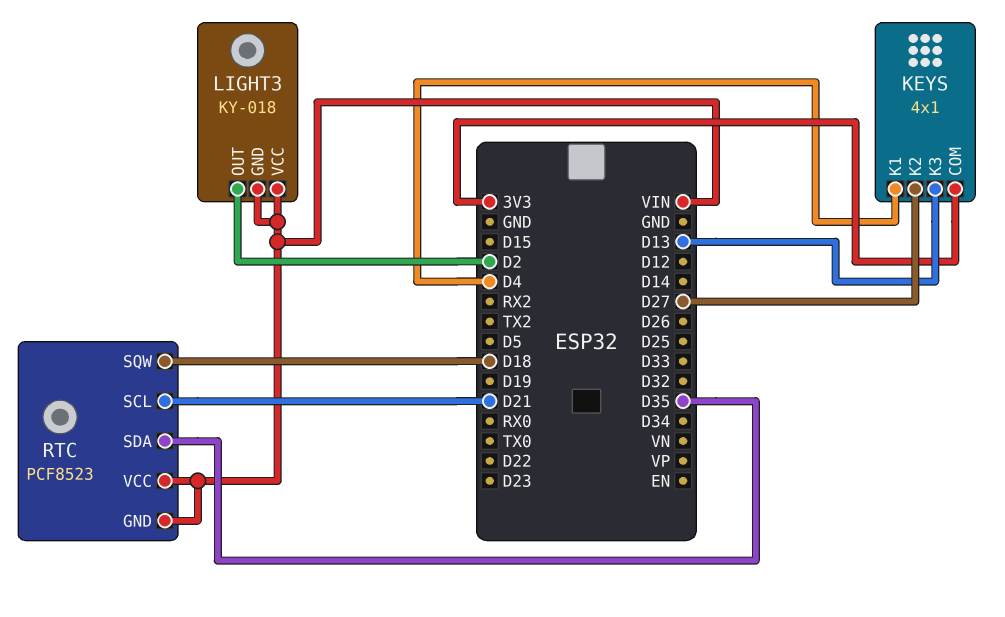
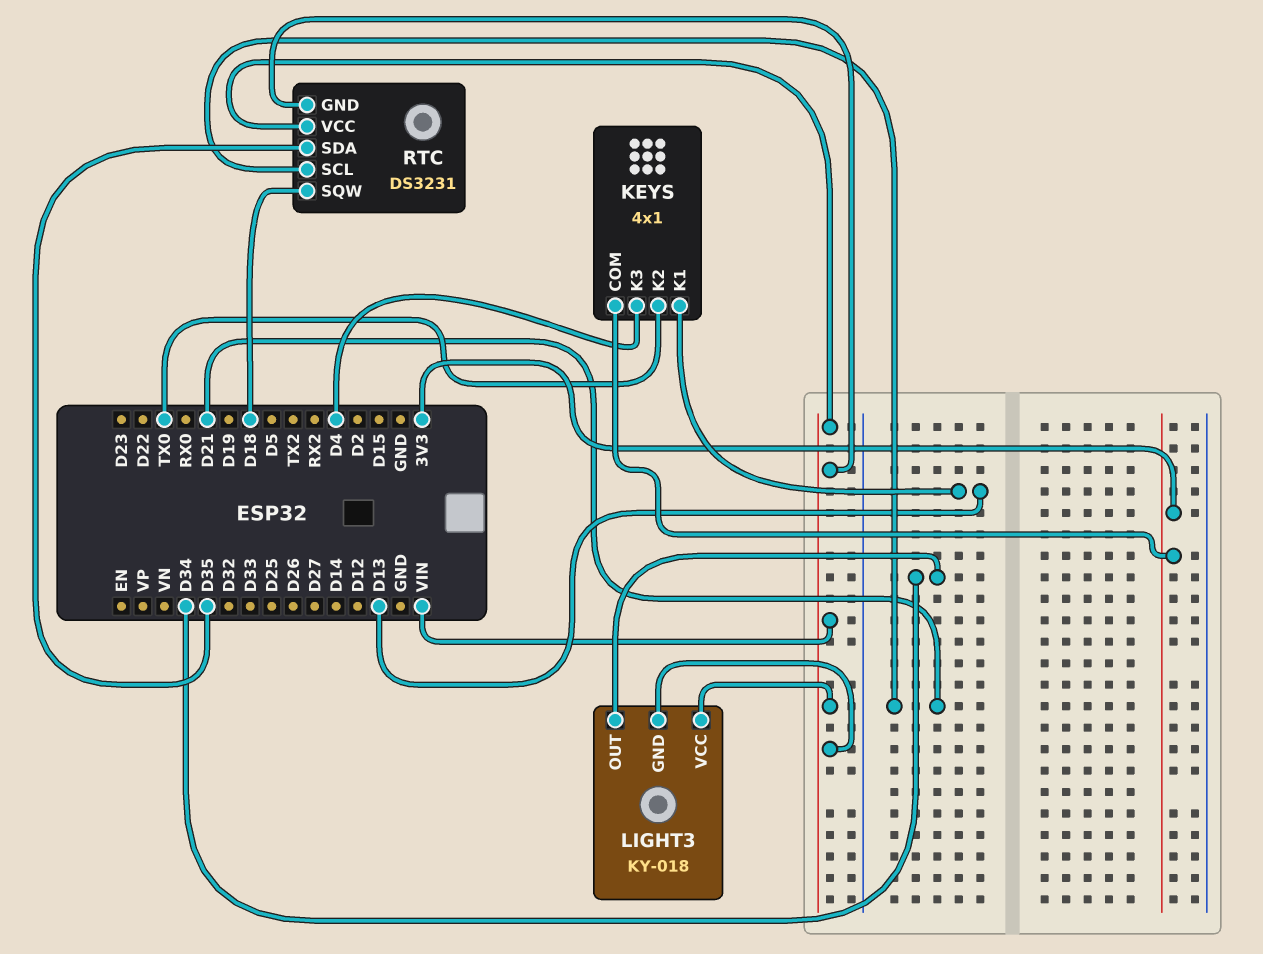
KEYS pin K1: D4 -> D13
KEYS pin K2: D27 -> TX0
KEYS pin K3: D13 -> D4
LIGHT3 pin OUT: D2 -> D34
RTC: PCF8523 -> DS3231

